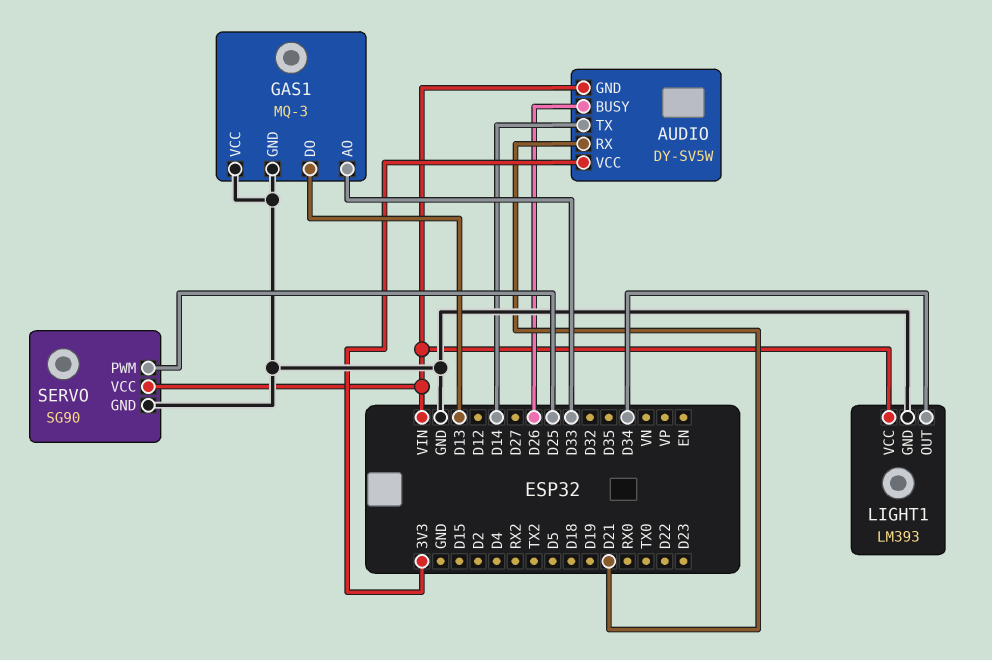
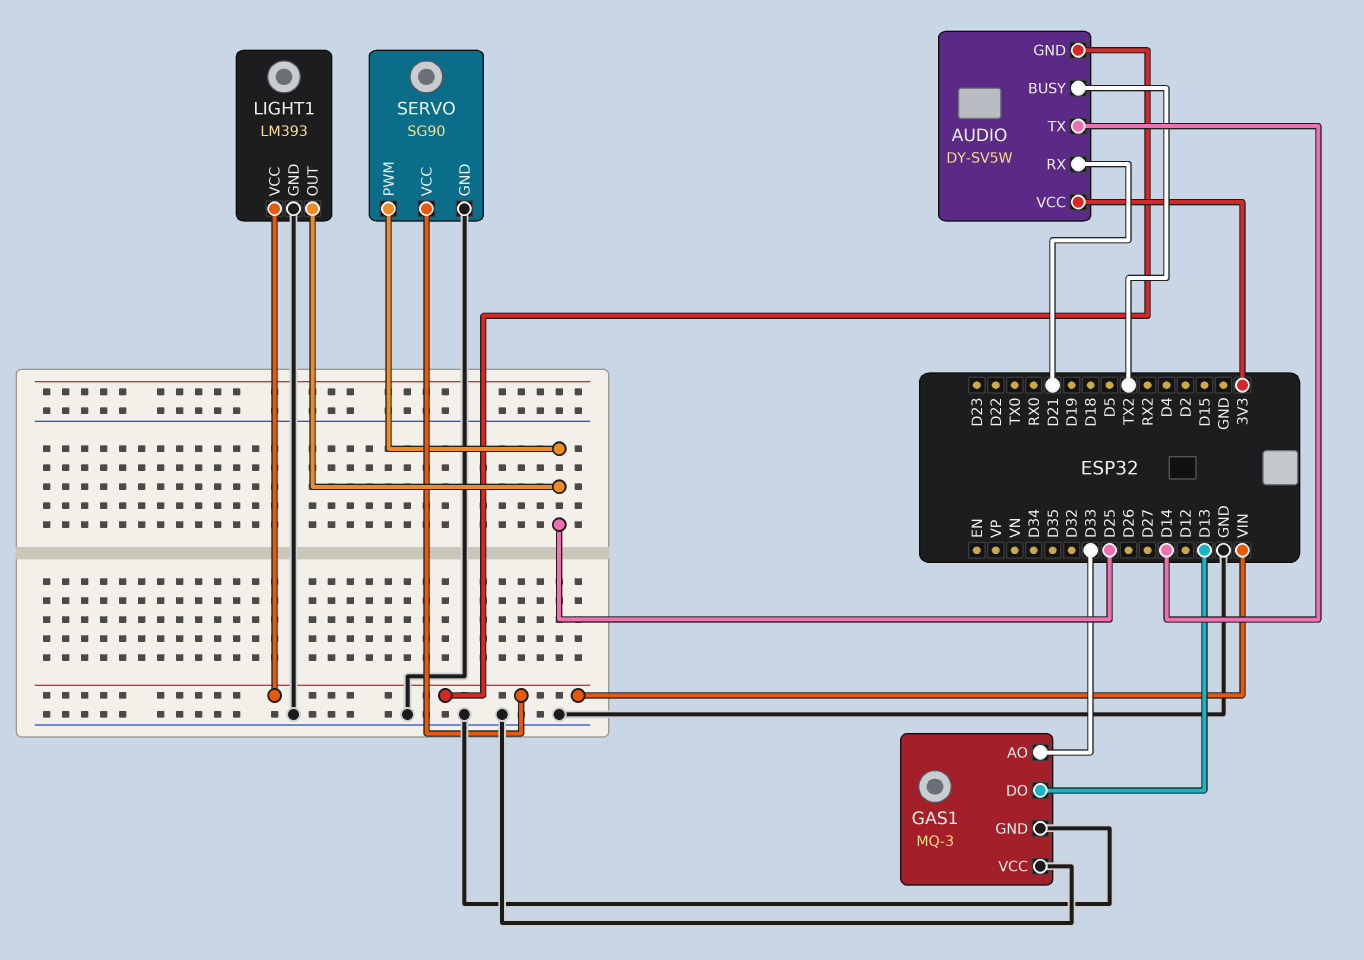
AUDIO pin BUSY: D26 -> TX2
LIGHT1 pin OUT: D34 -> D25

